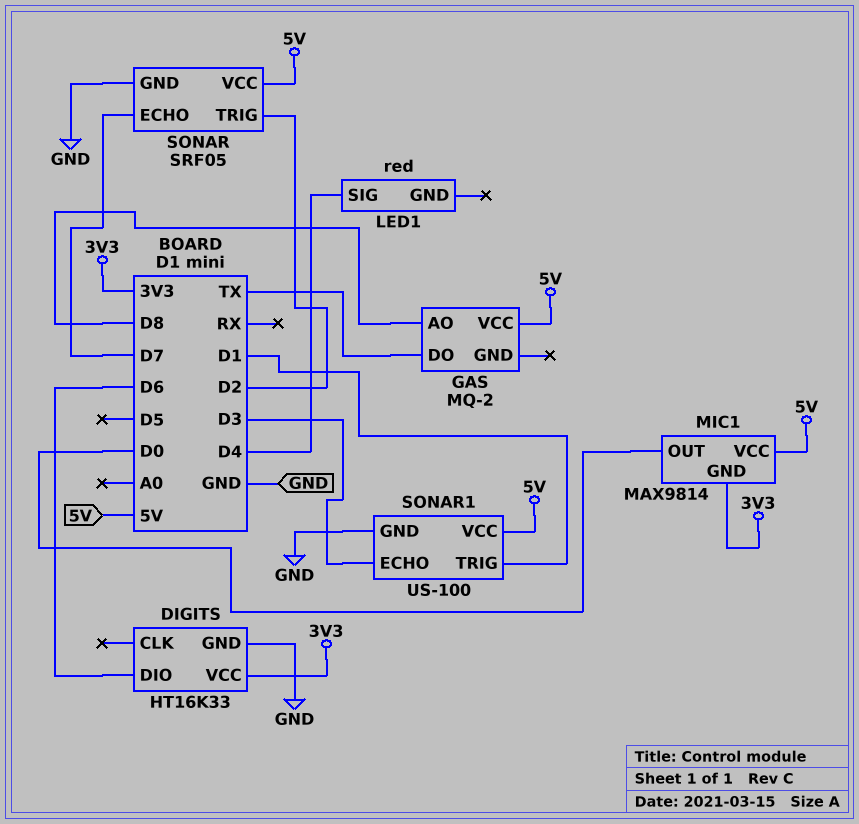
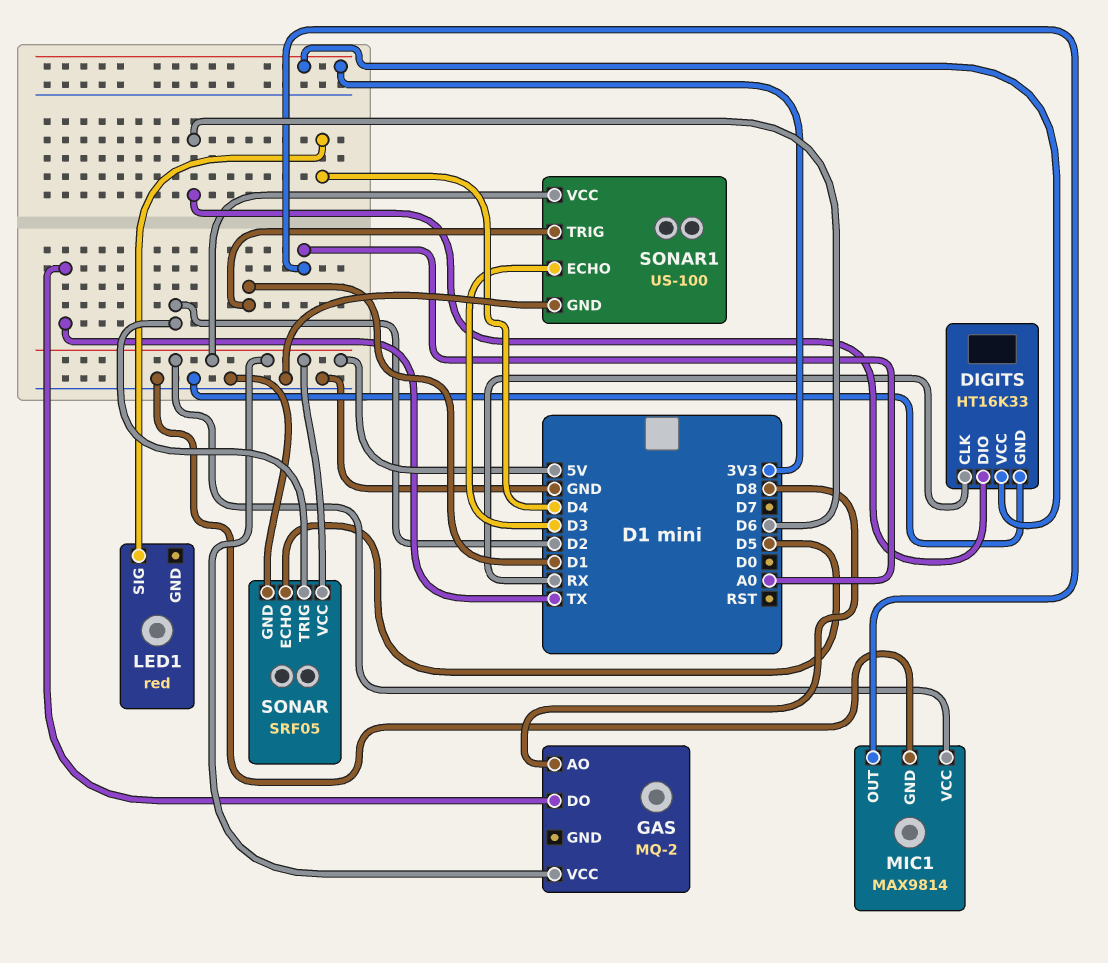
DIGITS pin CLK: none -> RX
MIC1 pin GND: 3V3 -> GND
MIC1 pin OUT: D0 -> A0
SONAR pin ECHO: D7 -> D5

